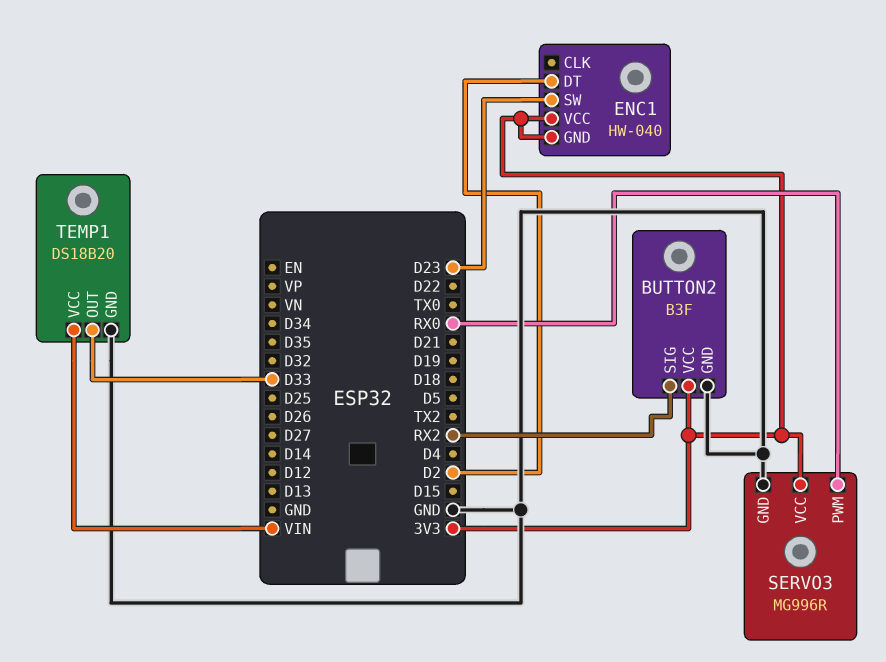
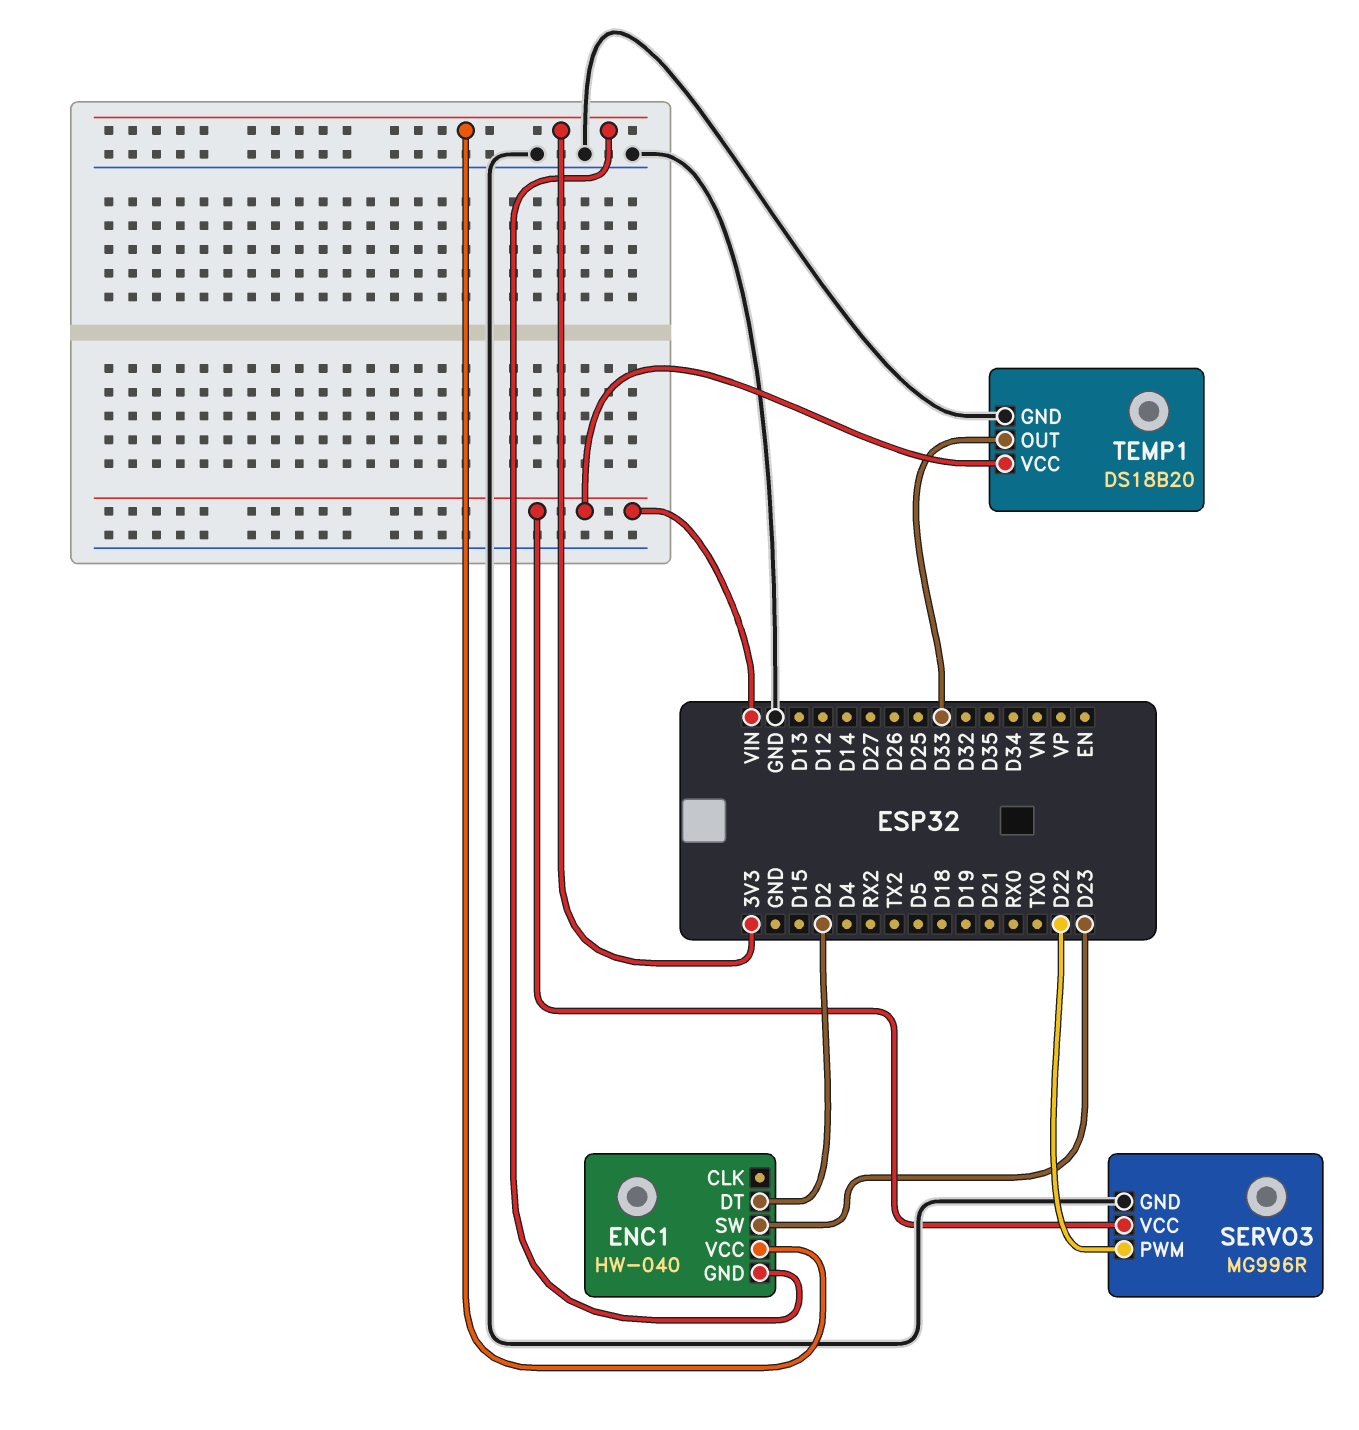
BUTTON2: B3F -> none
BUTTON2 pin GND: GND -> none
BUTTON2 pin SIG: RX2 -> none
BUTTON2 pin VCC: 3V3 -> none
SERVO3 pin PWM: RX0 -> D22
SERVO3 pin VCC: 3V3 -> VIN

